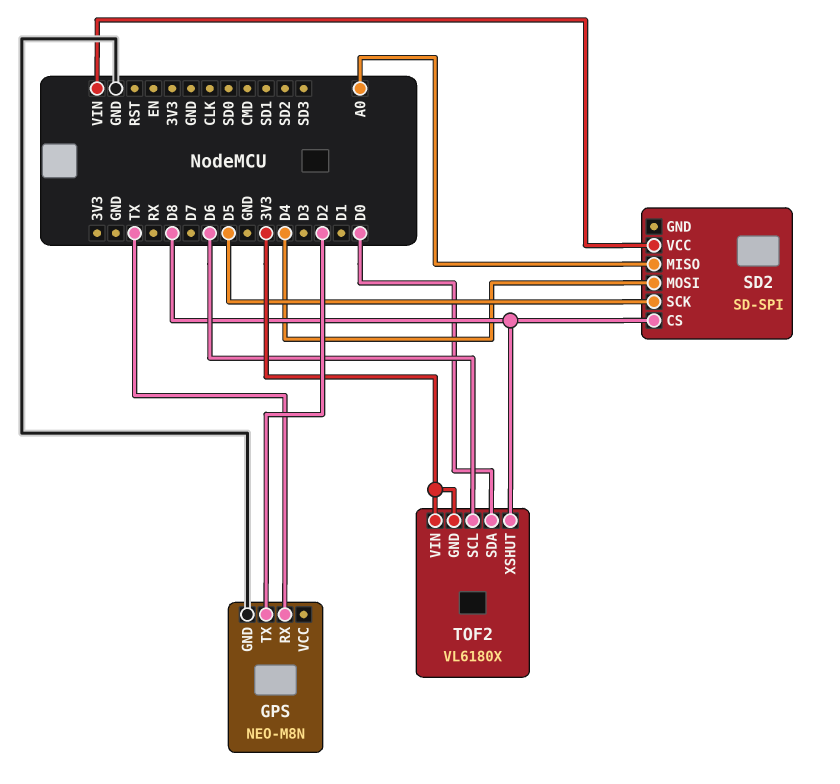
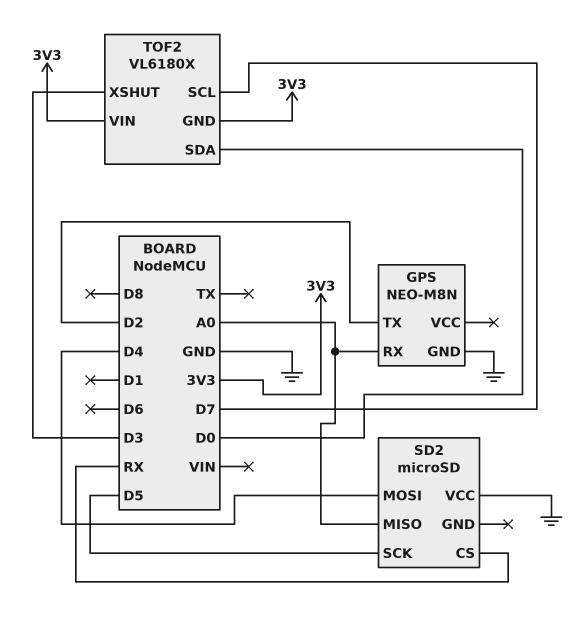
GPS pin RX: TX -> A0
SD2: SD-SPI -> microSD
SD2 pin CS: D8 -> RX
SD2 pin VCC: VIN -> GND
TOF2 pin SCL: D6 -> D7
TOF2 pin XSHUT: D8 -> D3

